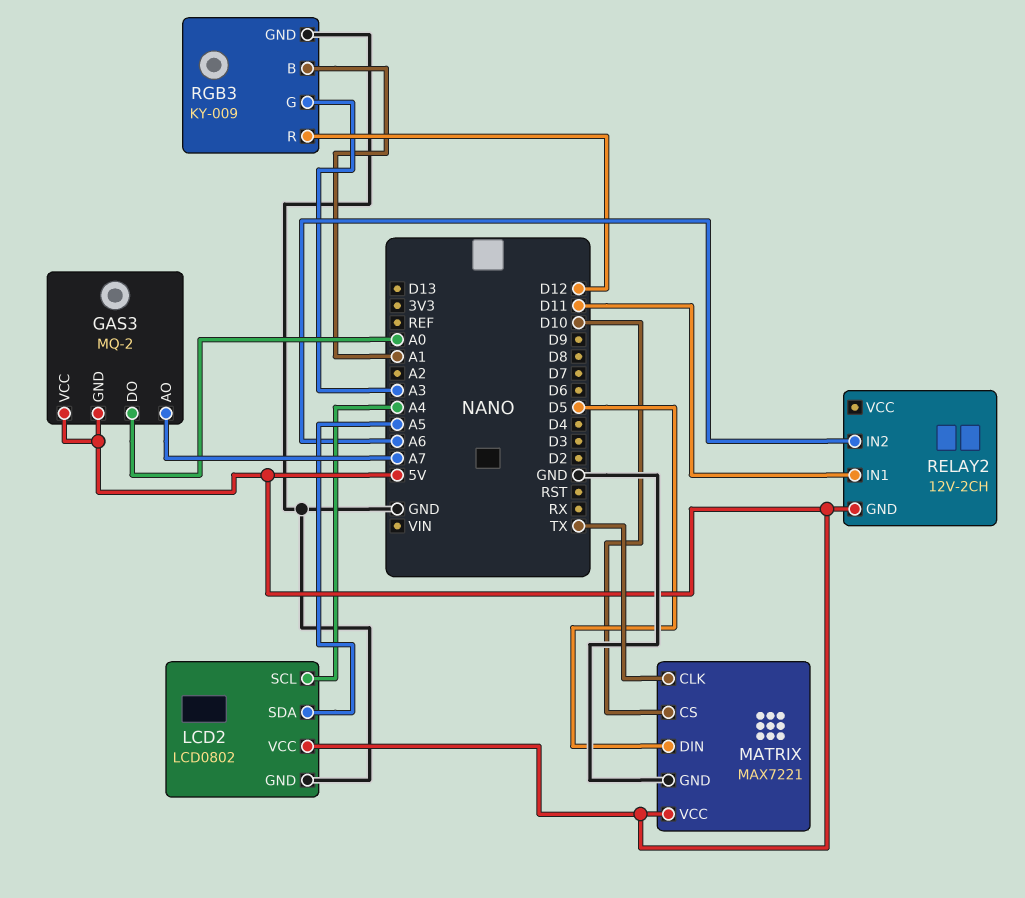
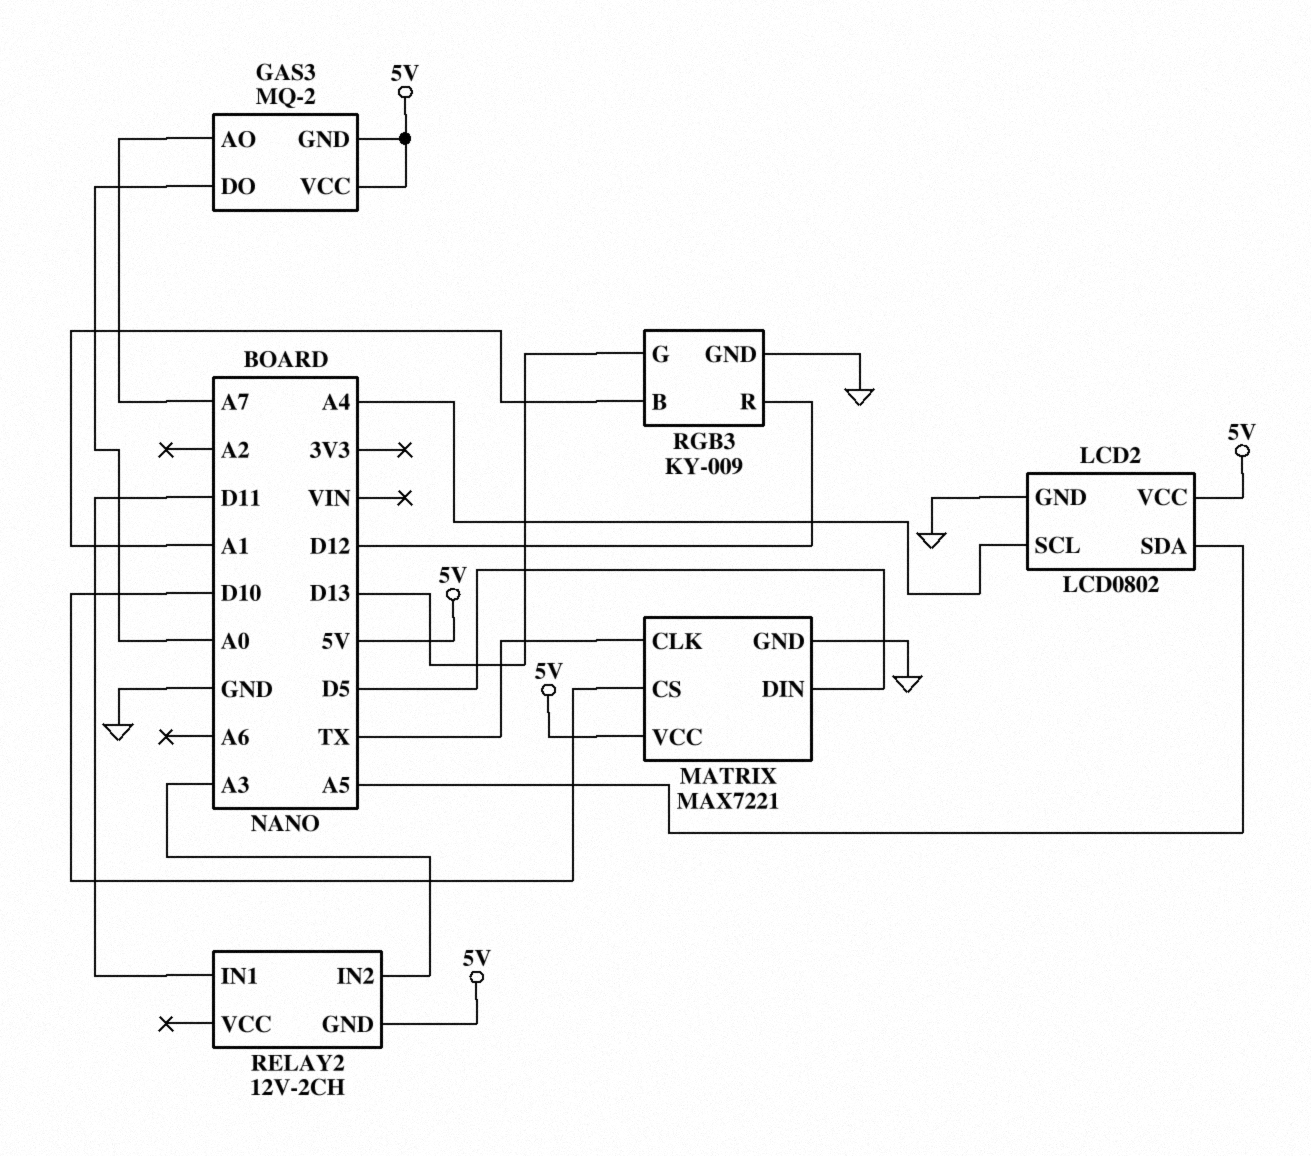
RELAY2 pin IN2: A6 -> A3
RGB3 pin G: A3 -> D13

